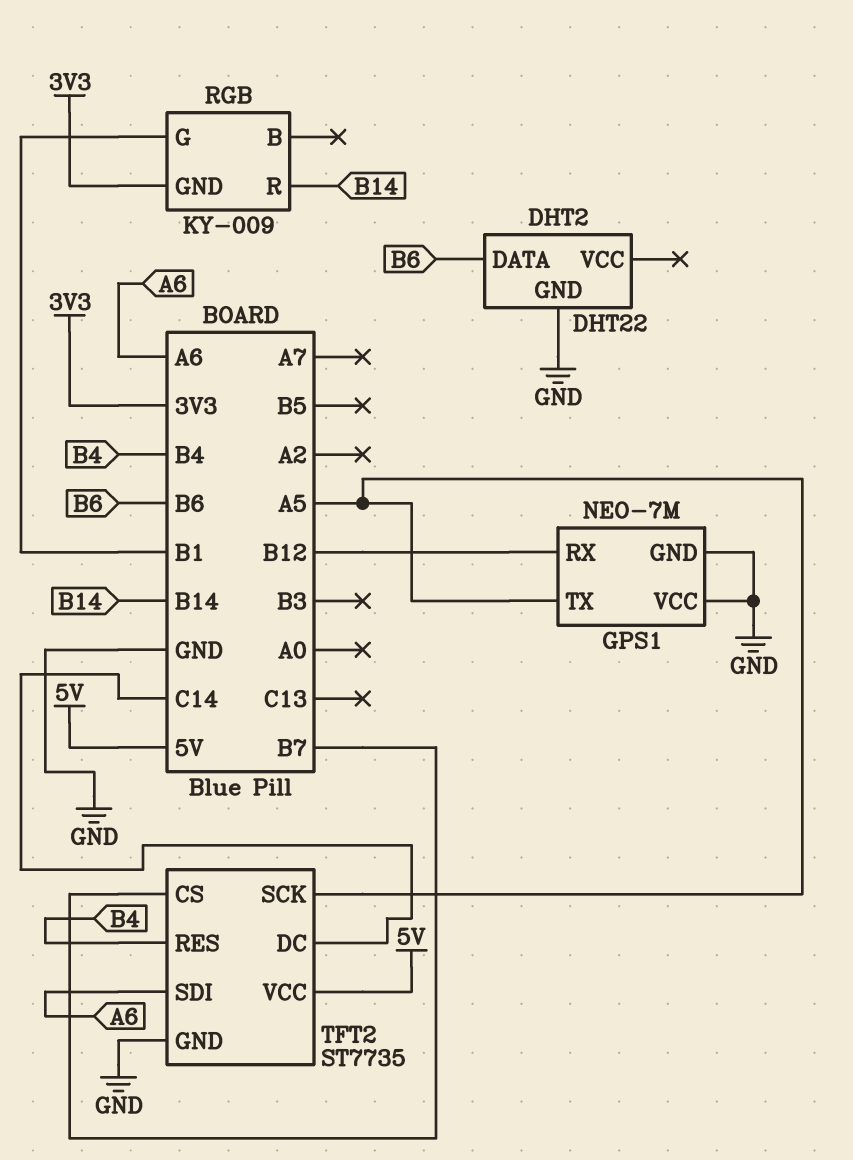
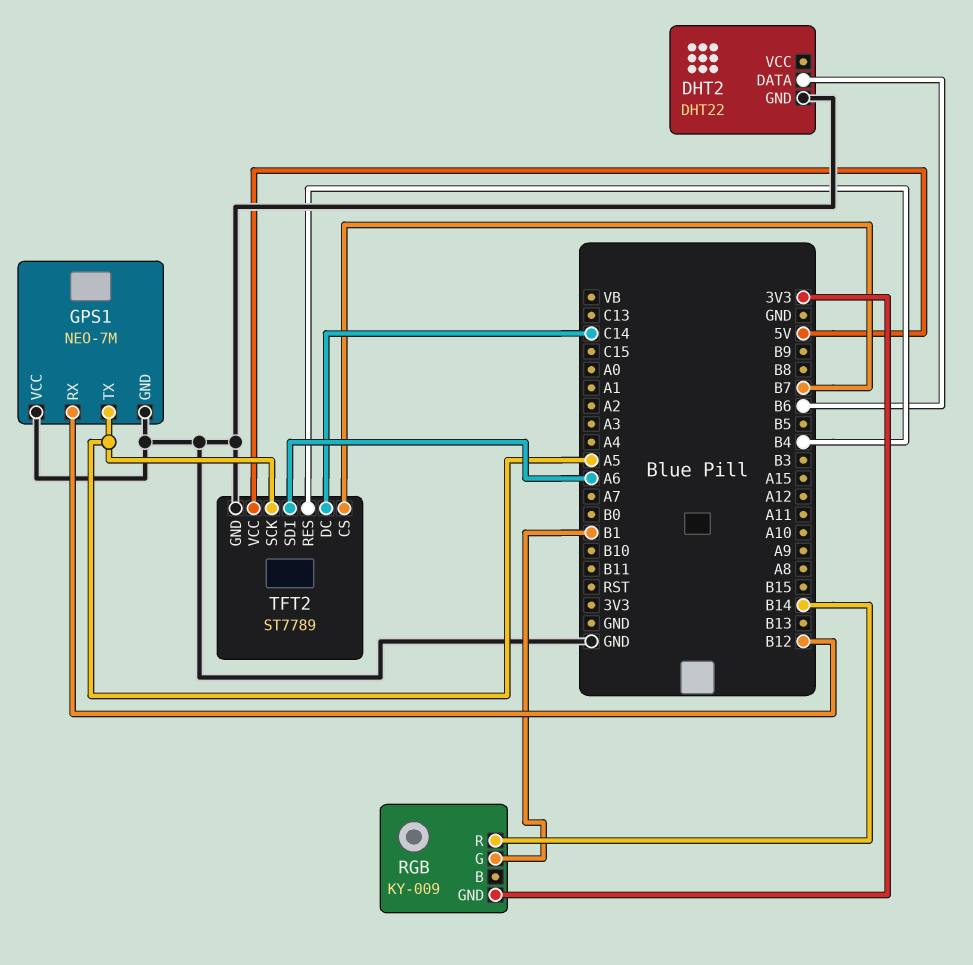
TFT2: ST7735 -> ST7789

